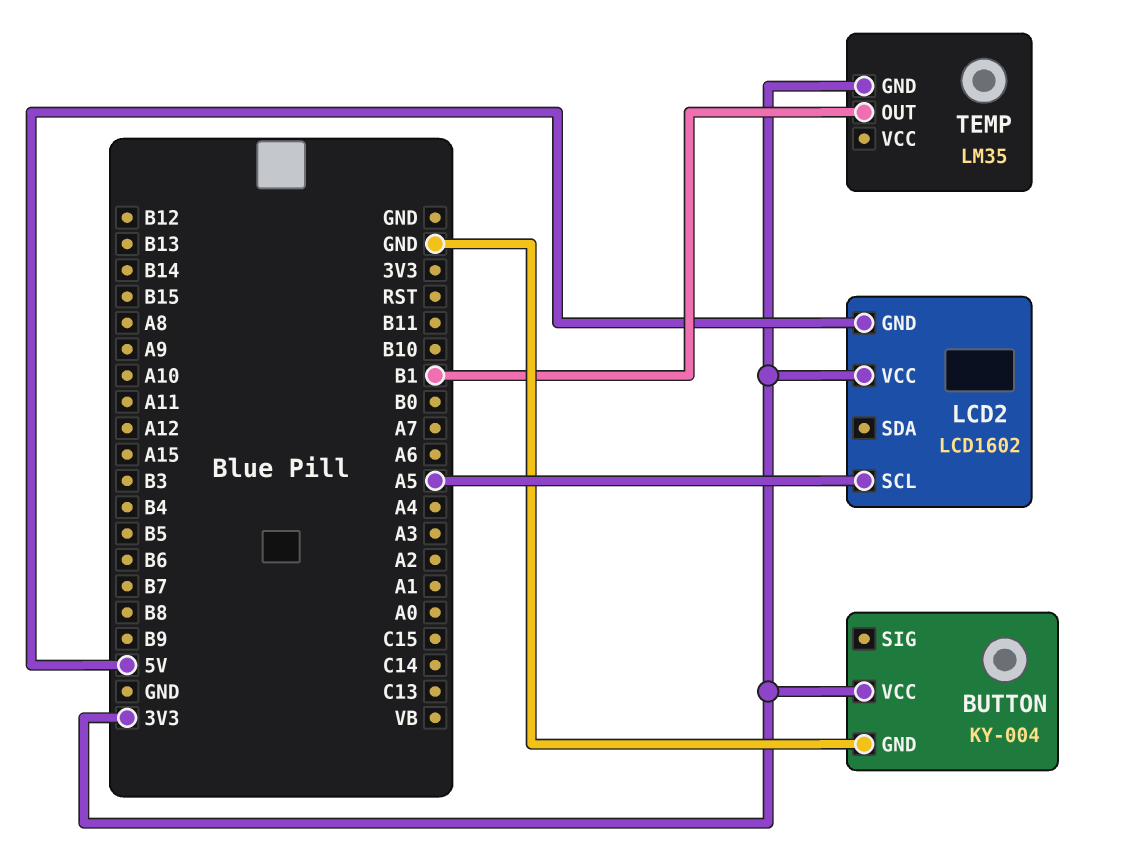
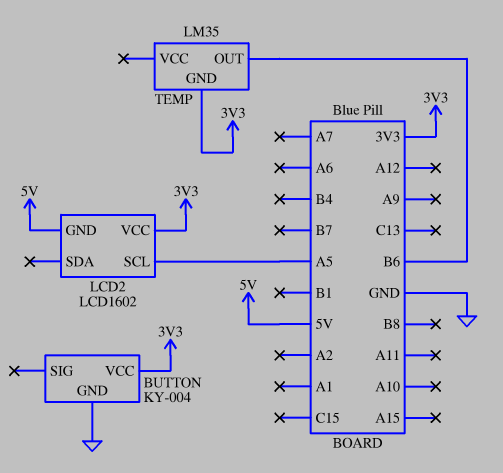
TEMP pin OUT: B1 -> B6

